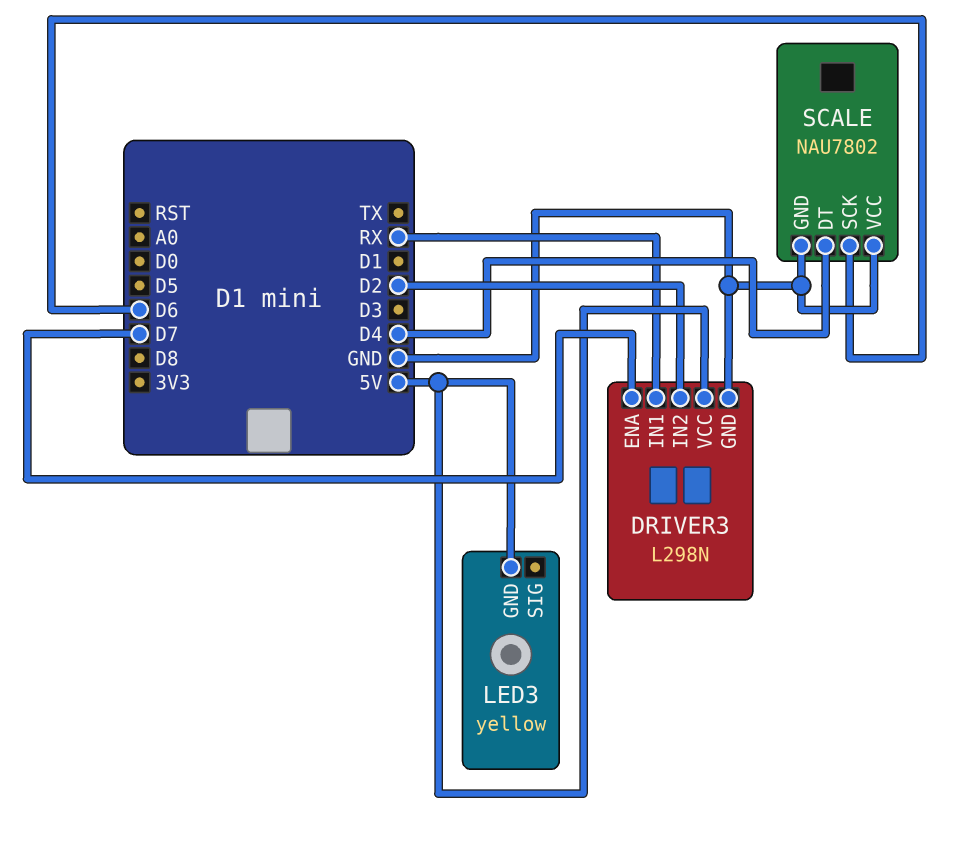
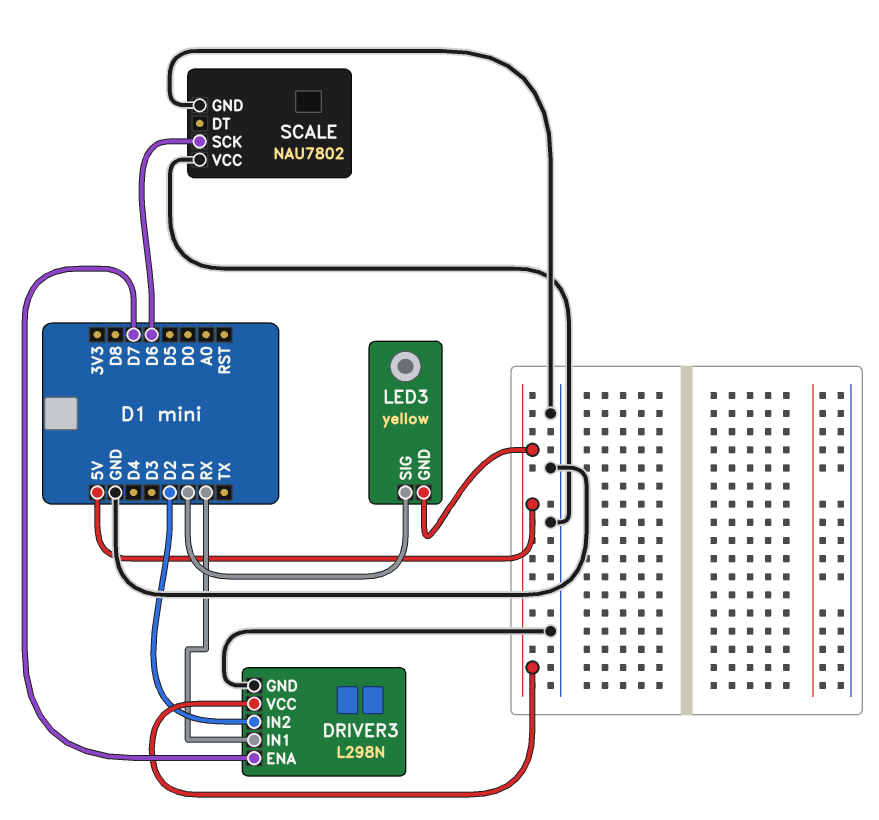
LED3 pin SIG: none -> D1
SCALE pin DT: D4 -> none

